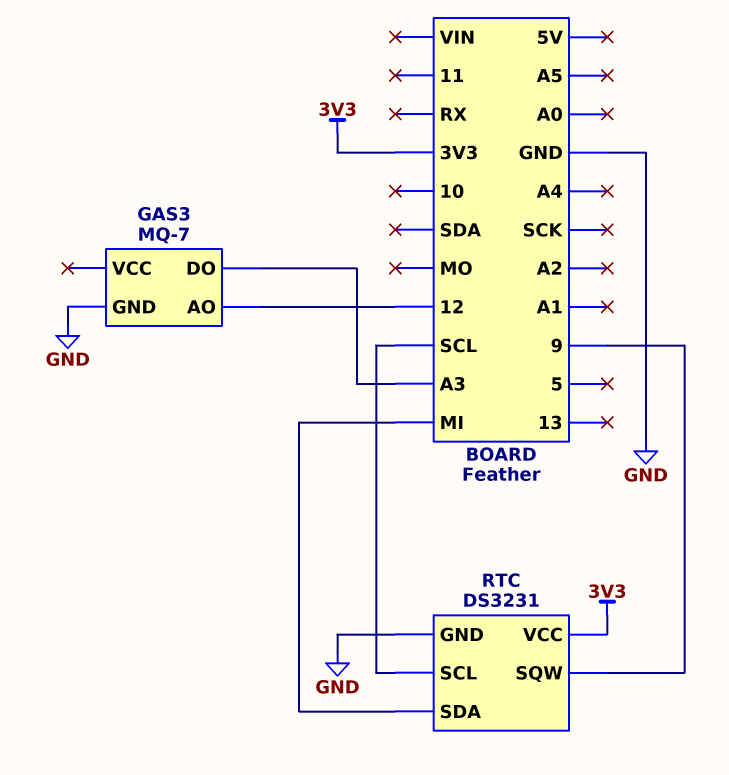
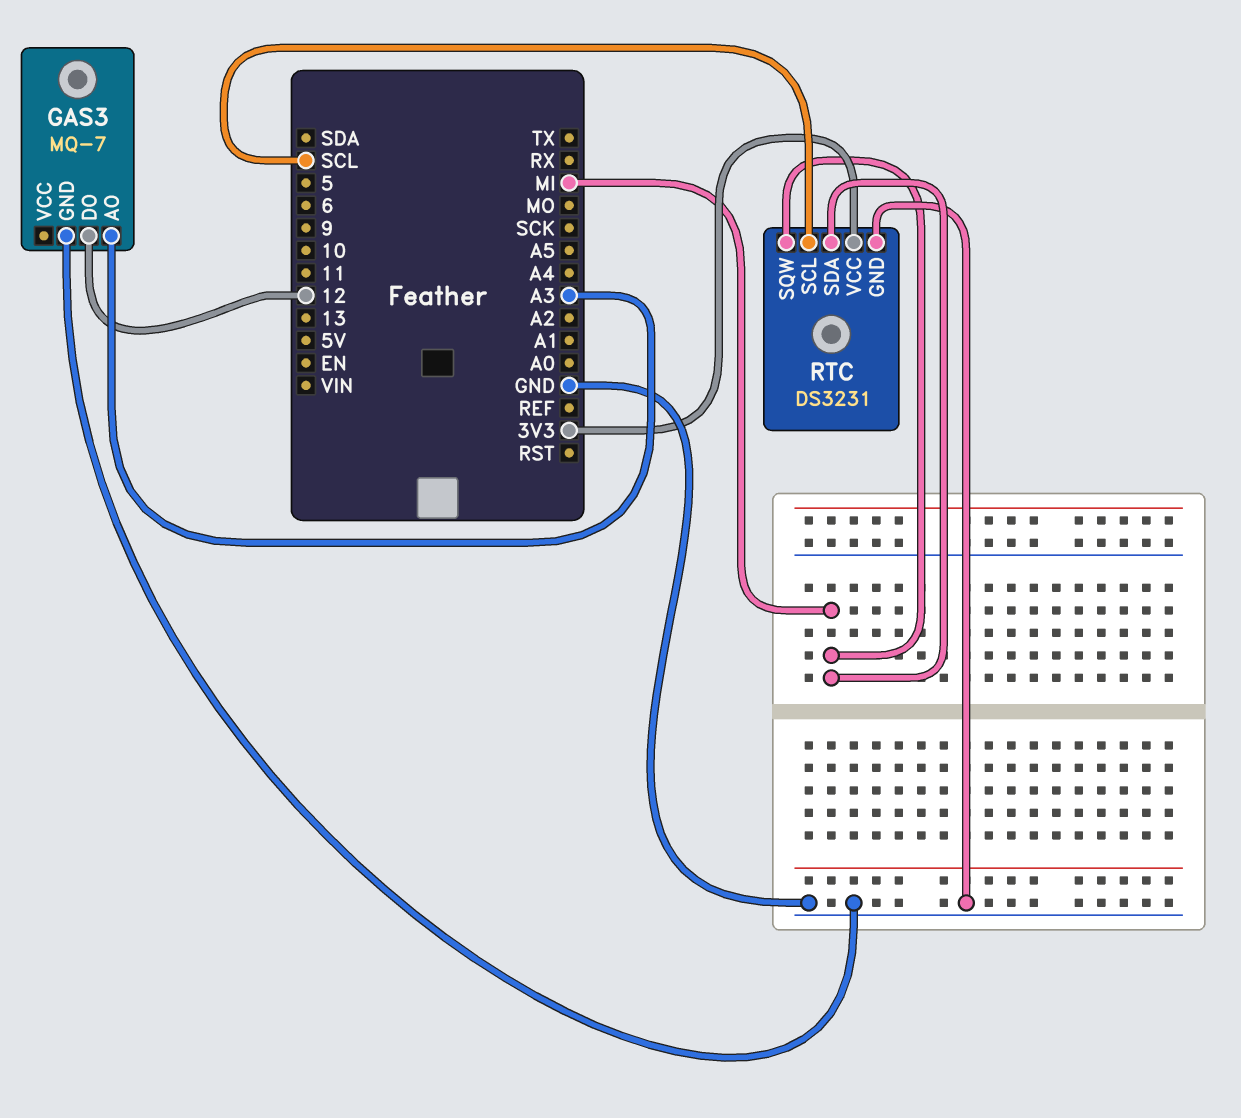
GAS3 pin AO: 12 -> A3
GAS3 pin DO: A3 -> 12
RTC pin SQW: 9 -> MI

